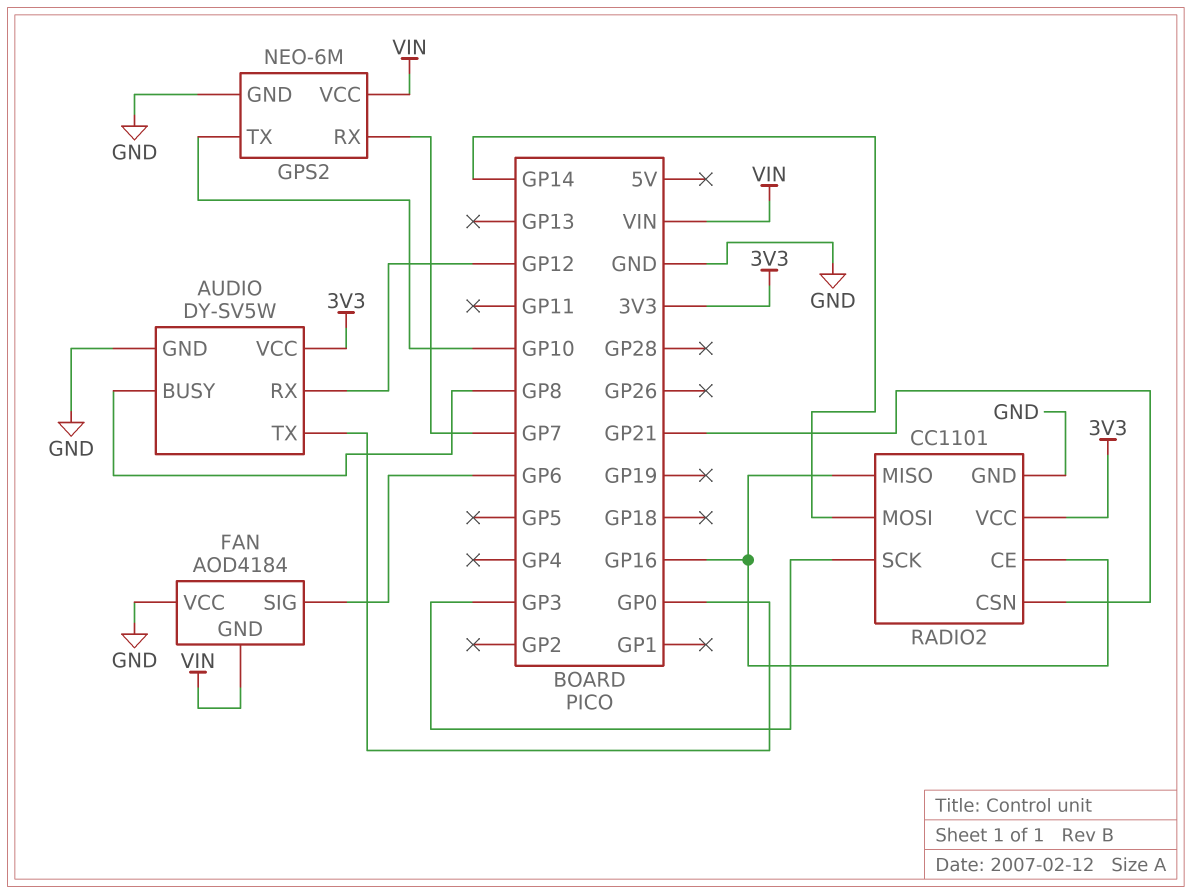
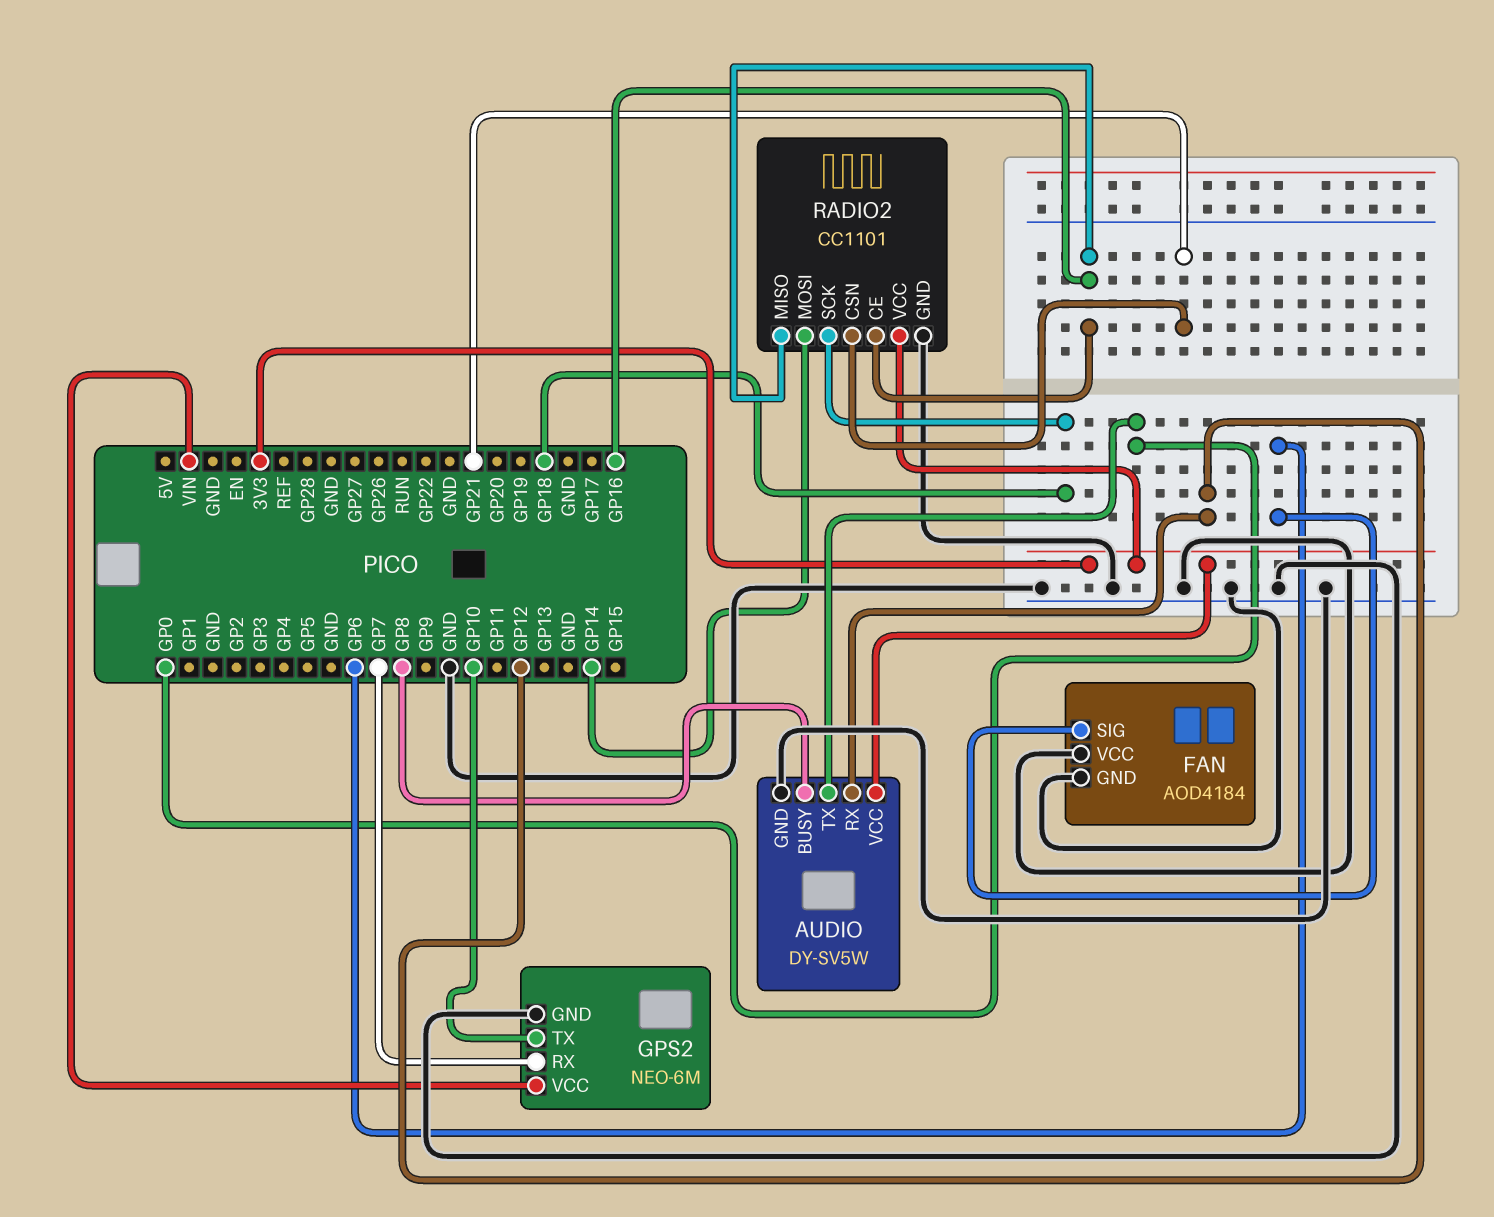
FAN pin GND: VIN -> GND
RADIO2 pin SCK: GP3 -> GP18

